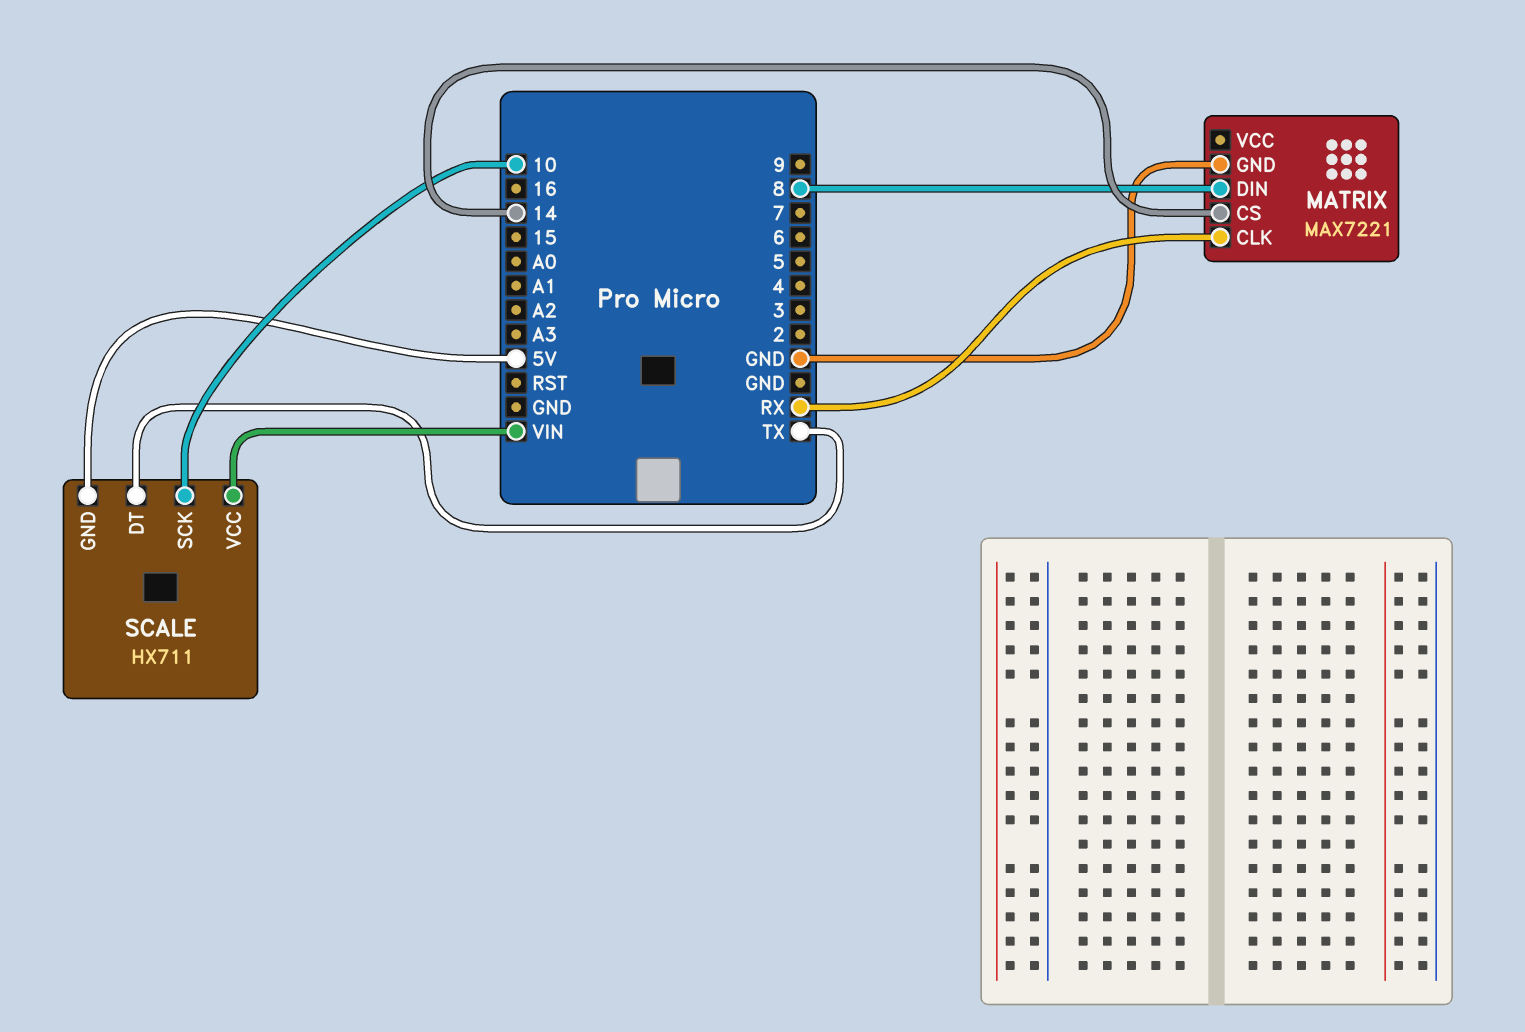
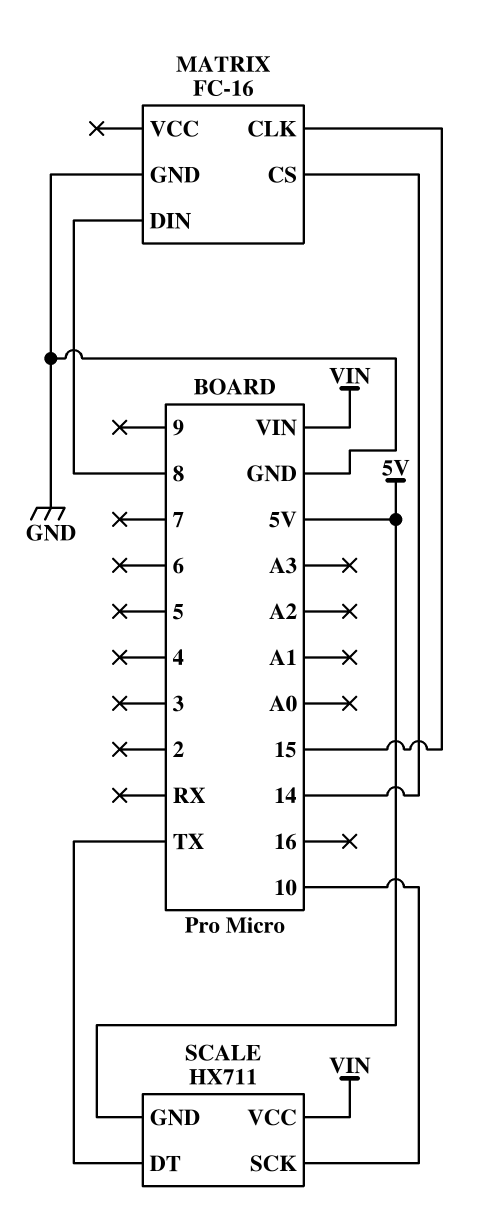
MATRIX: MAX7221 -> FC-16
MATRIX pin CLK: RX -> 15

